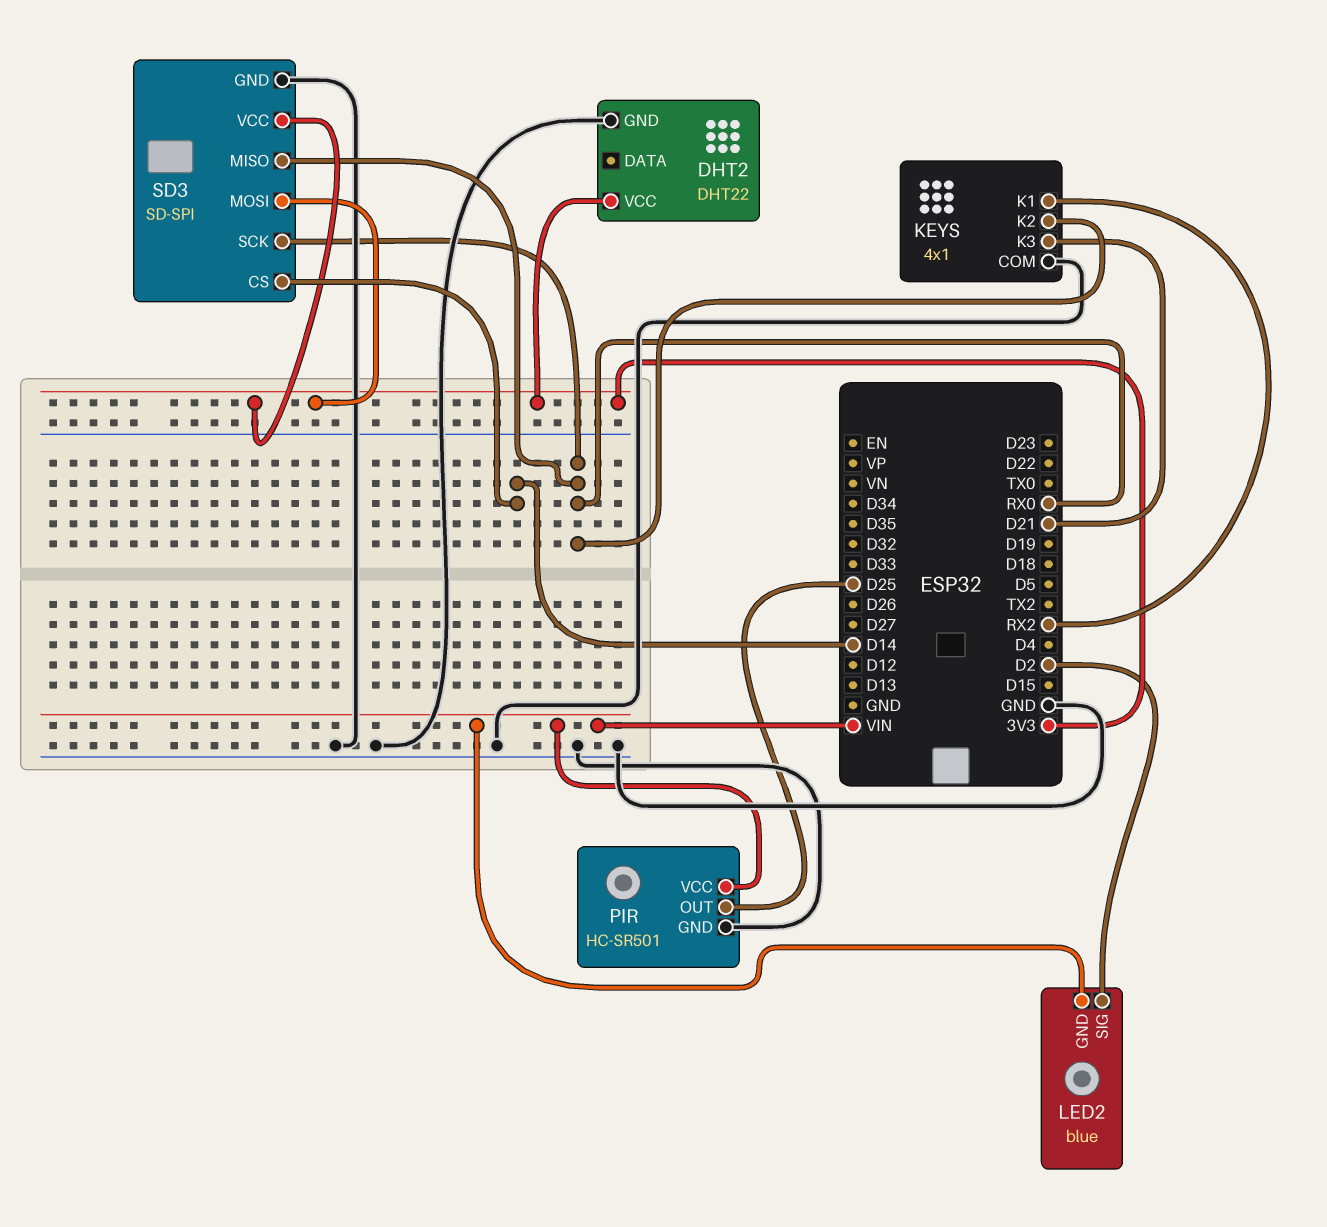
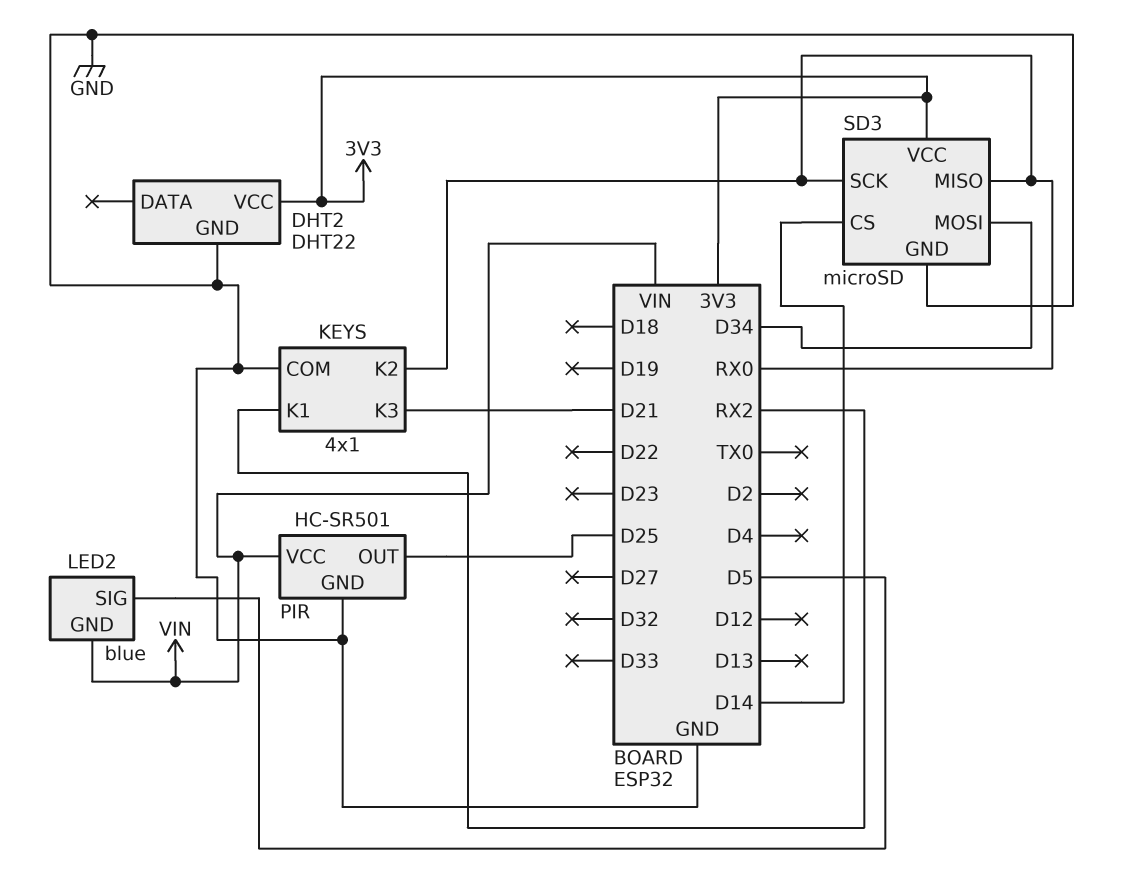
LED2 pin SIG: D2 -> D5
SD3: SD-SPI -> microSD
SD3 pin MOSI: 3V3 -> D34

